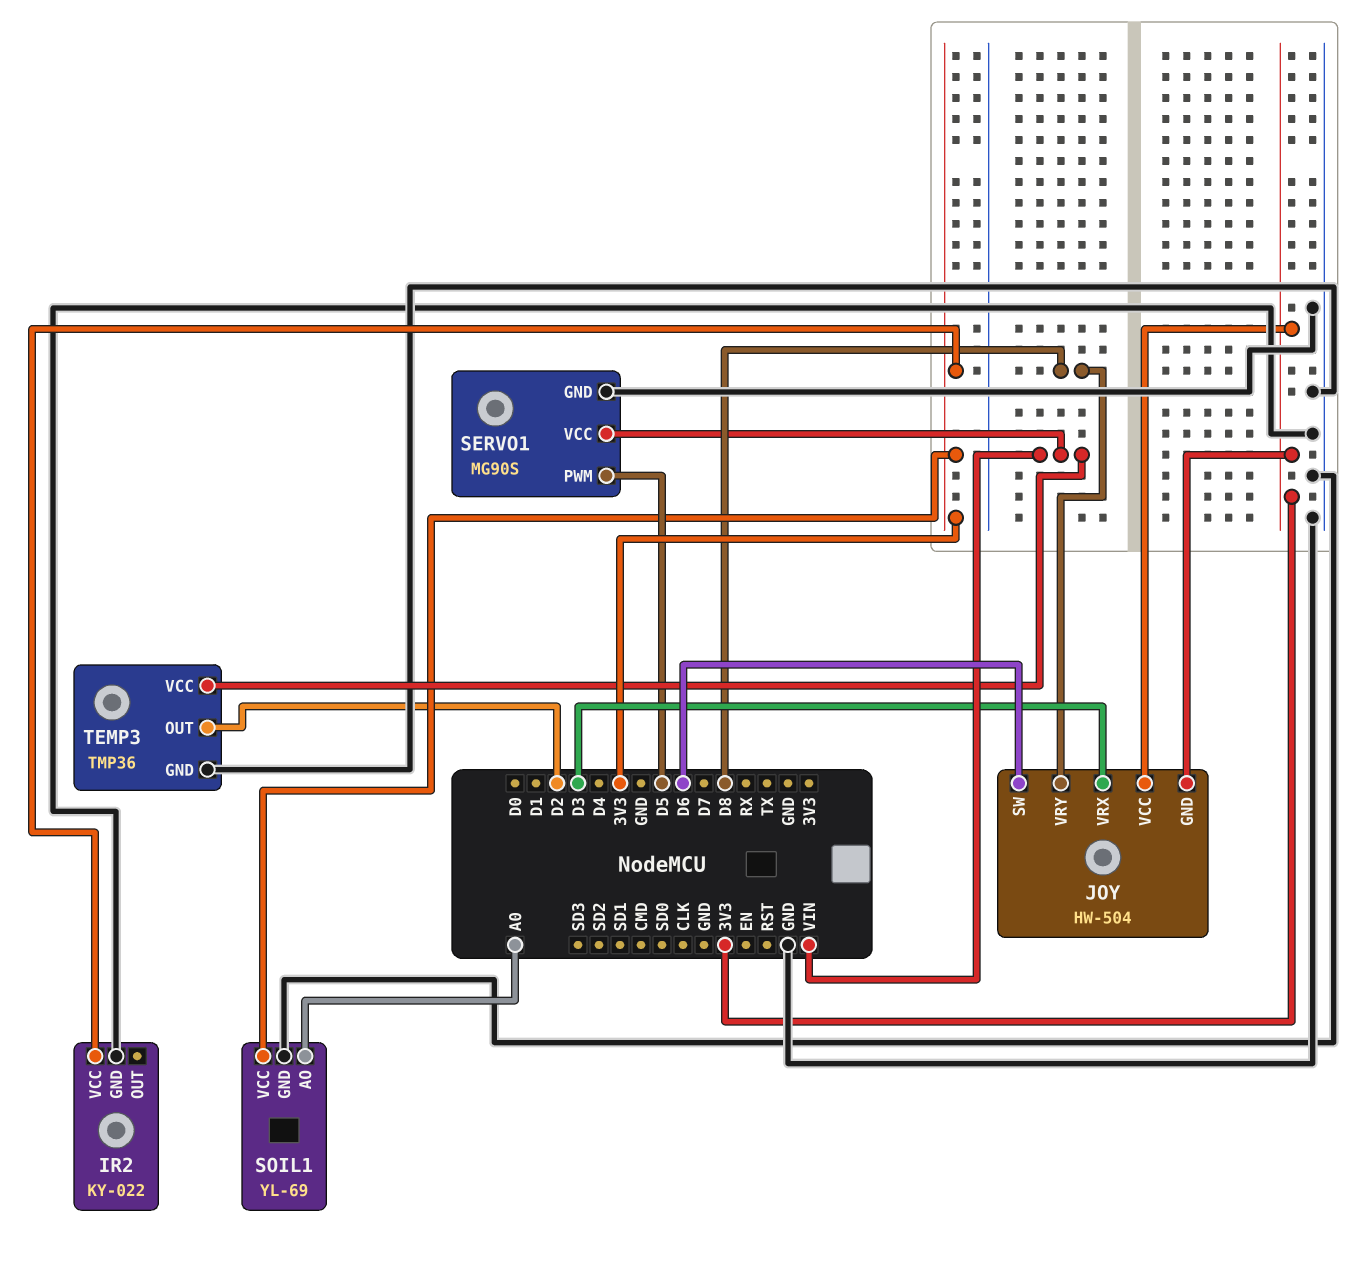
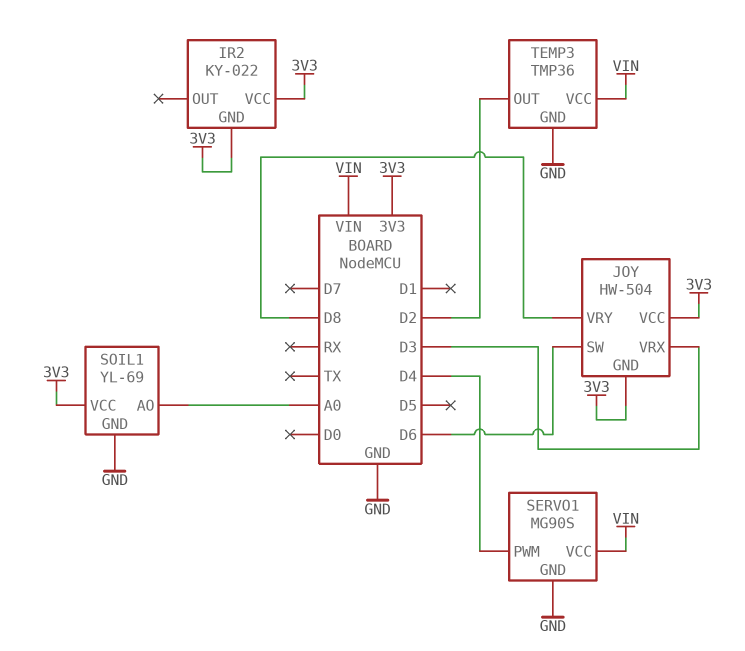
IR2 pin GND: GND -> 3V3
SERVO1 pin PWM: D5 -> D4

